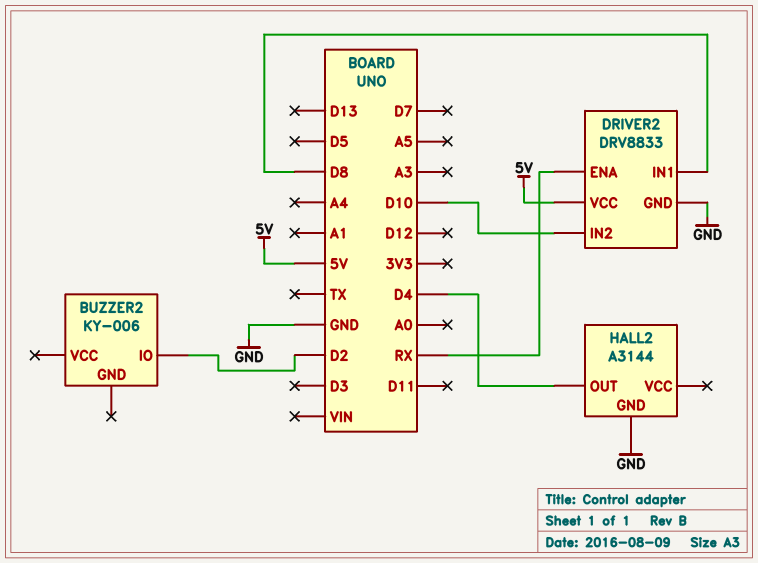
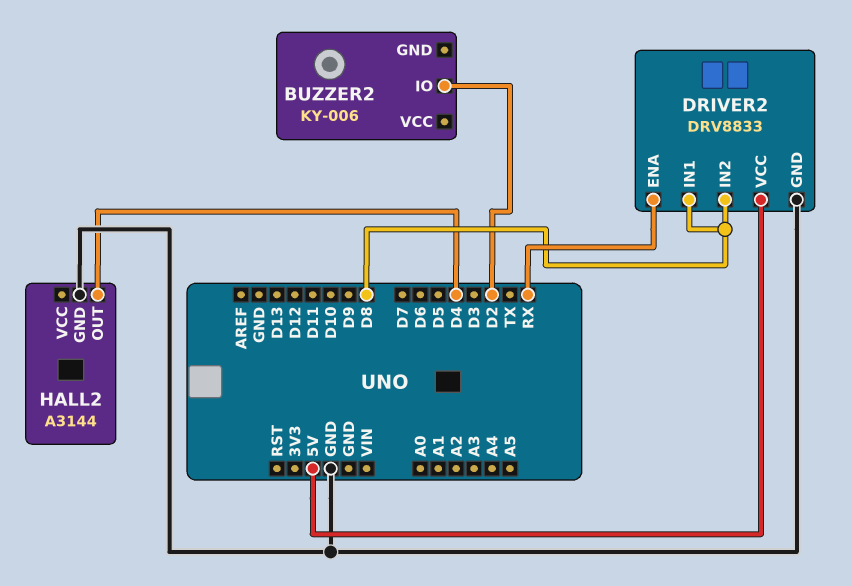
DRIVER2 pin IN2: D10 -> D8

